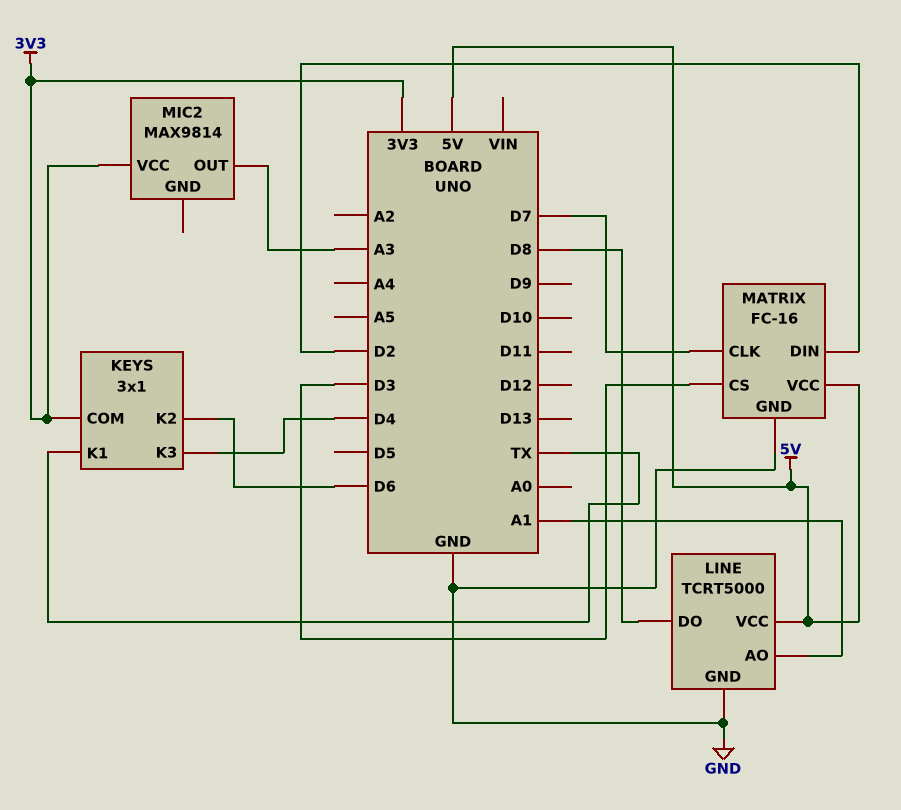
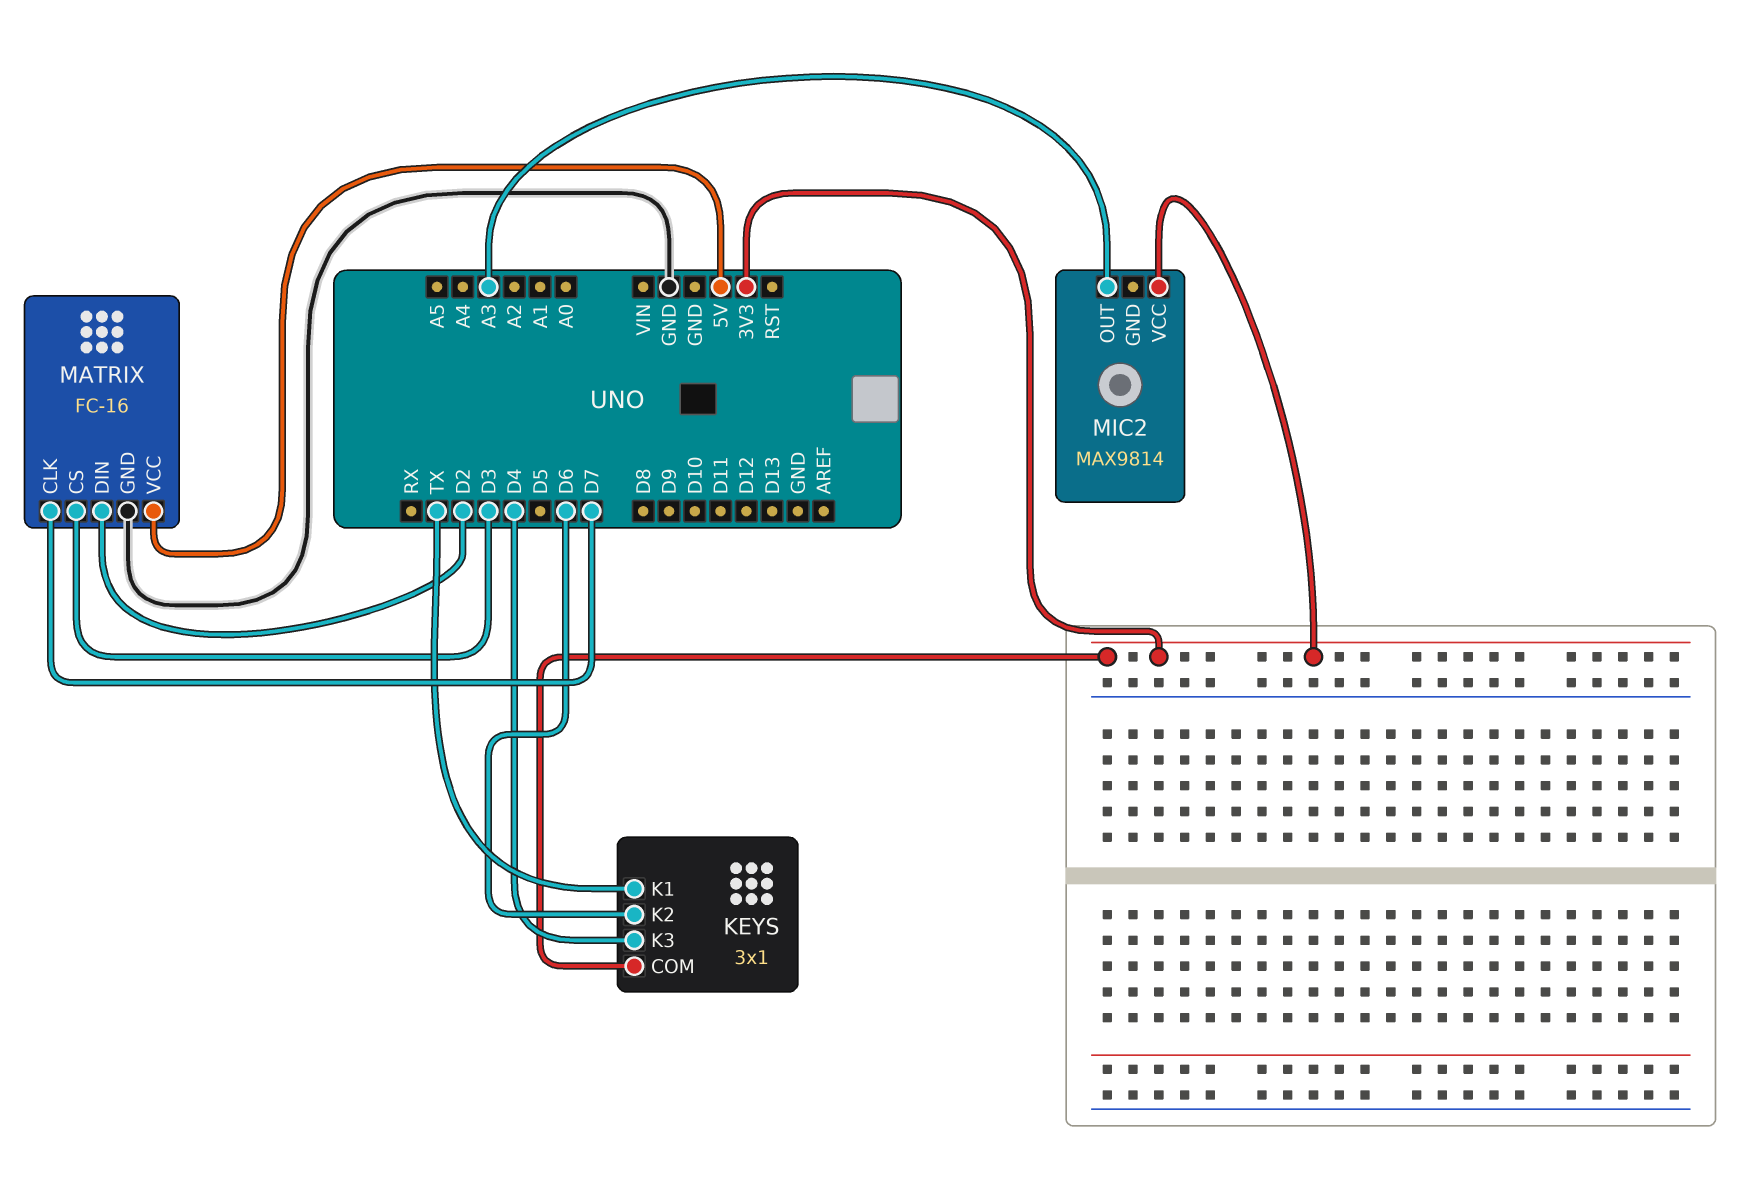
LINE: TCRT5000 -> none
LINE pin AO: A1 -> none
LINE pin DO: D8 -> none
LINE pin GND: GND -> none
LINE pin VCC: 5V -> none

